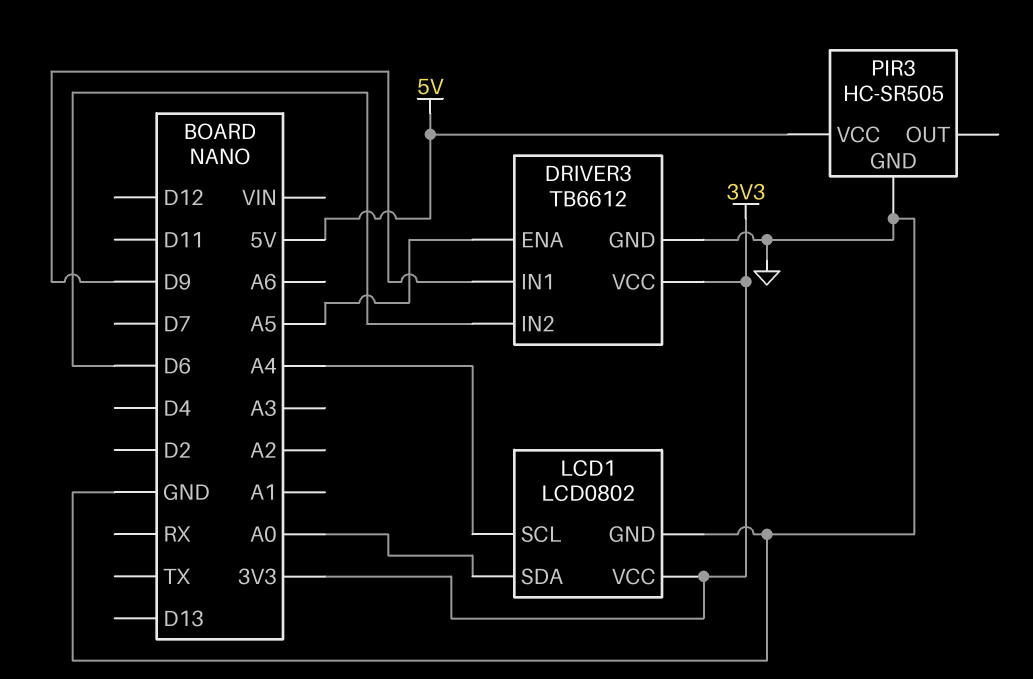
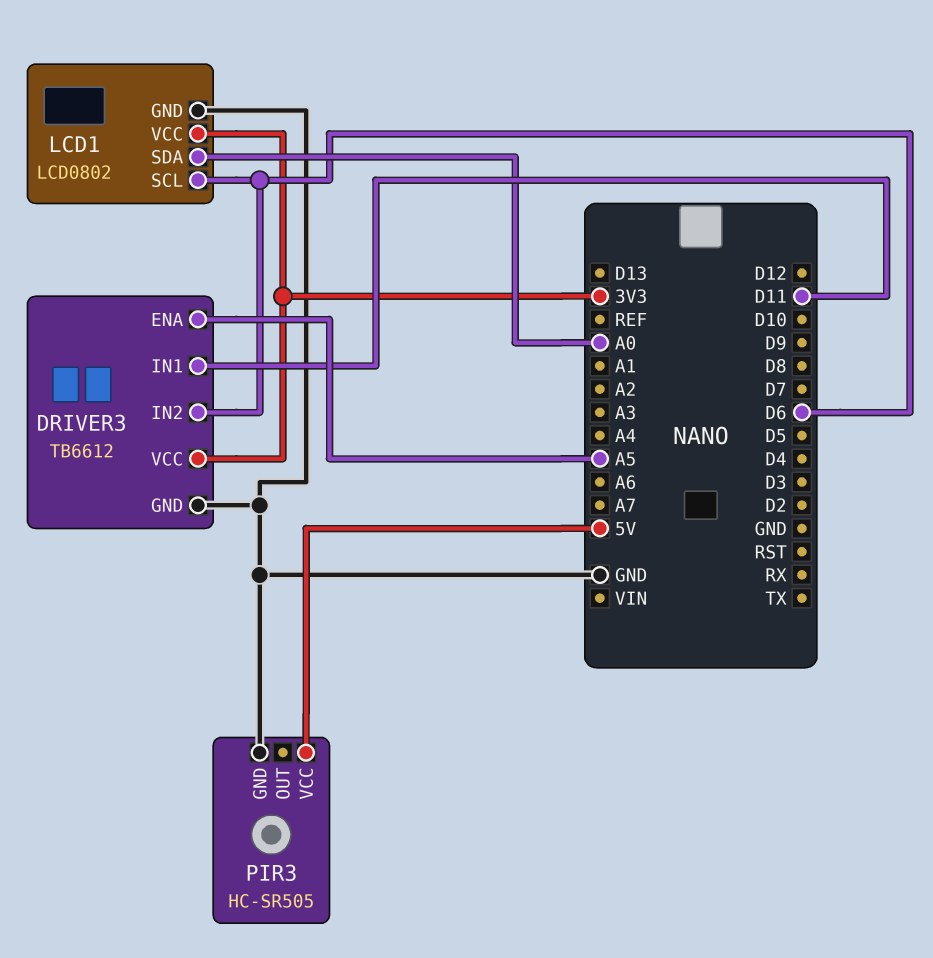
DRIVER3 pin IN1: D9 -> D11
LCD1 pin SCL: A4 -> D6

